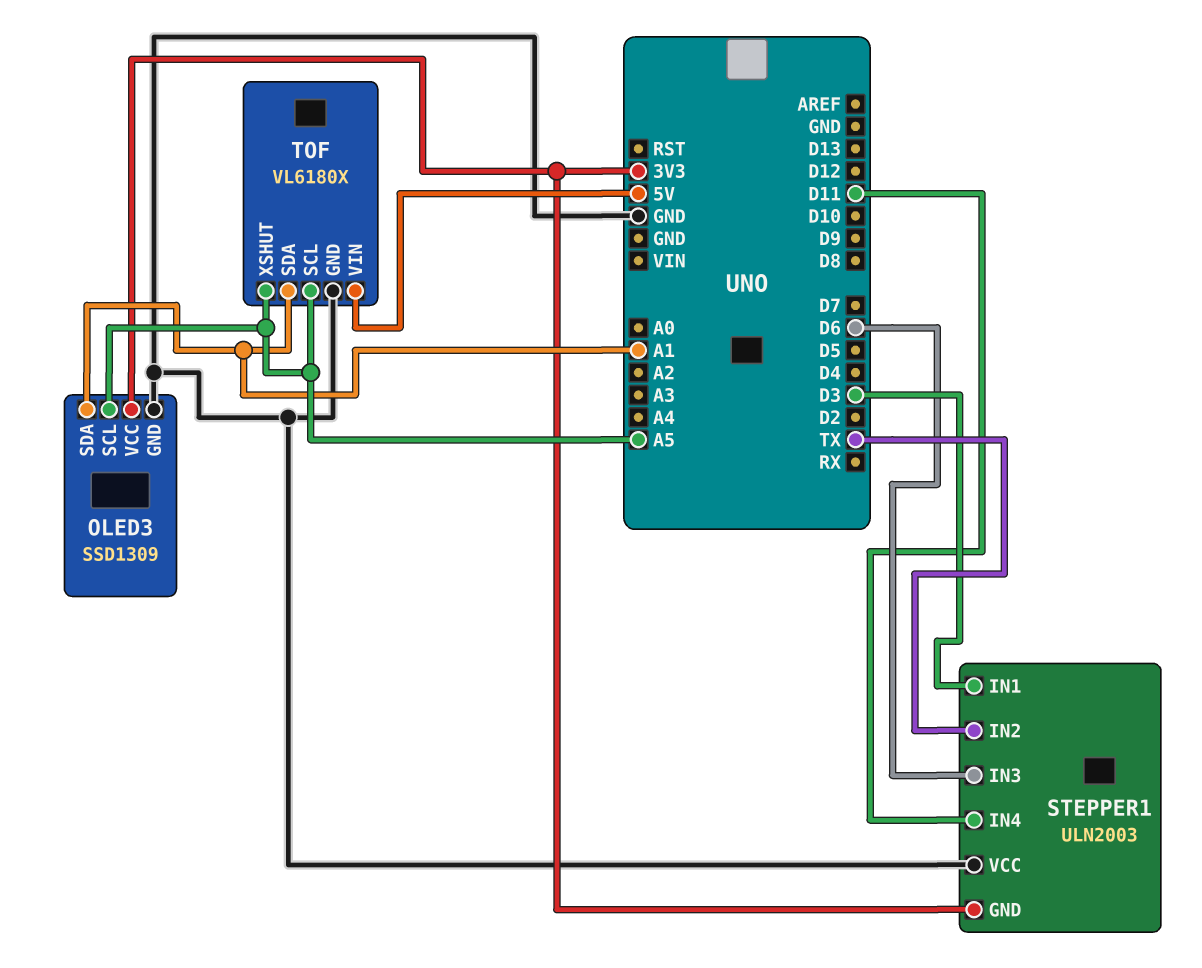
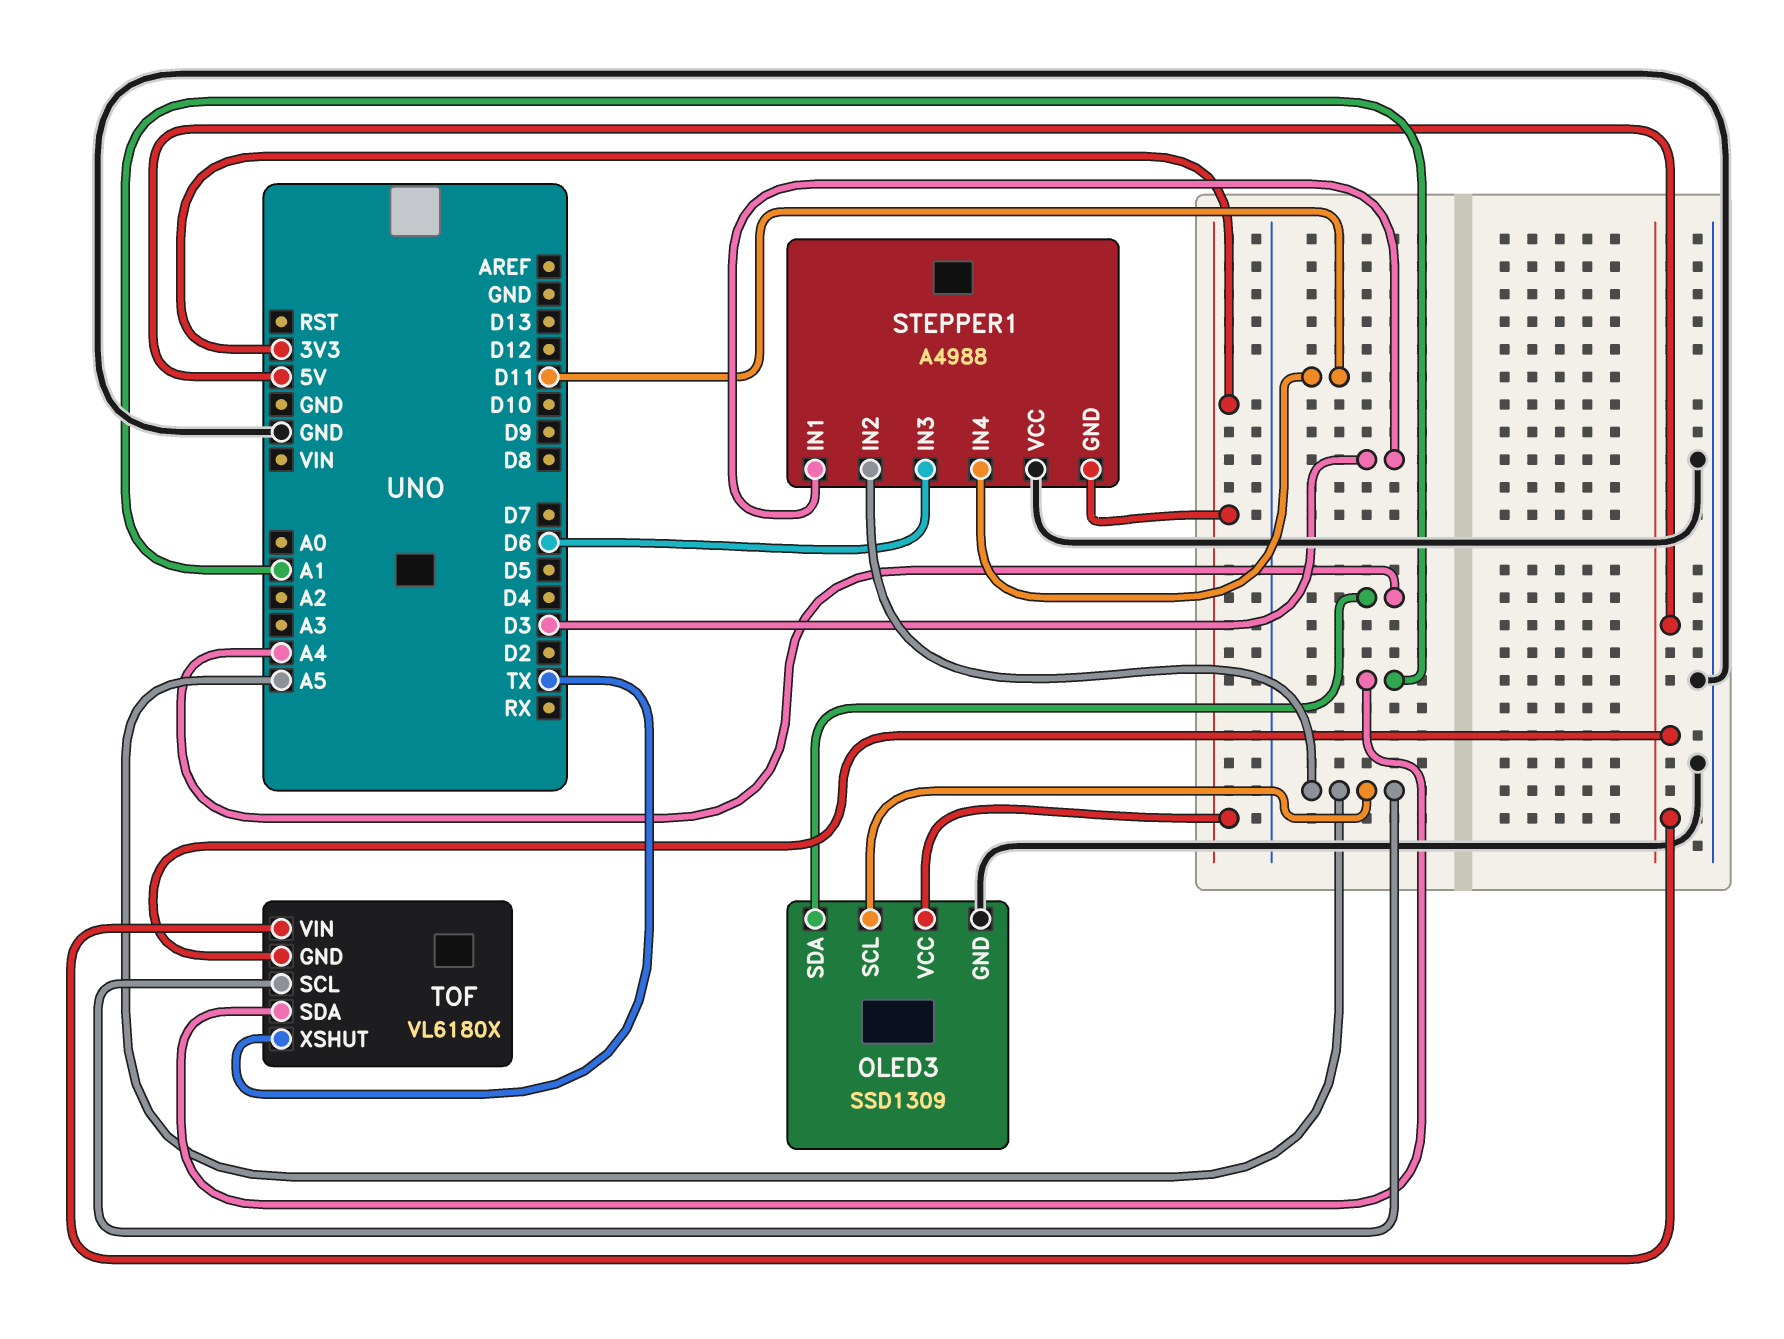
OLED3 pin SDA: A1 -> A4
STEPPER1: ULN2003 -> A4988
STEPPER1 pin IN2: TX -> A5
TOF pin GND: GND -> 5V
TOF pin XSHUT: A5 -> TX

